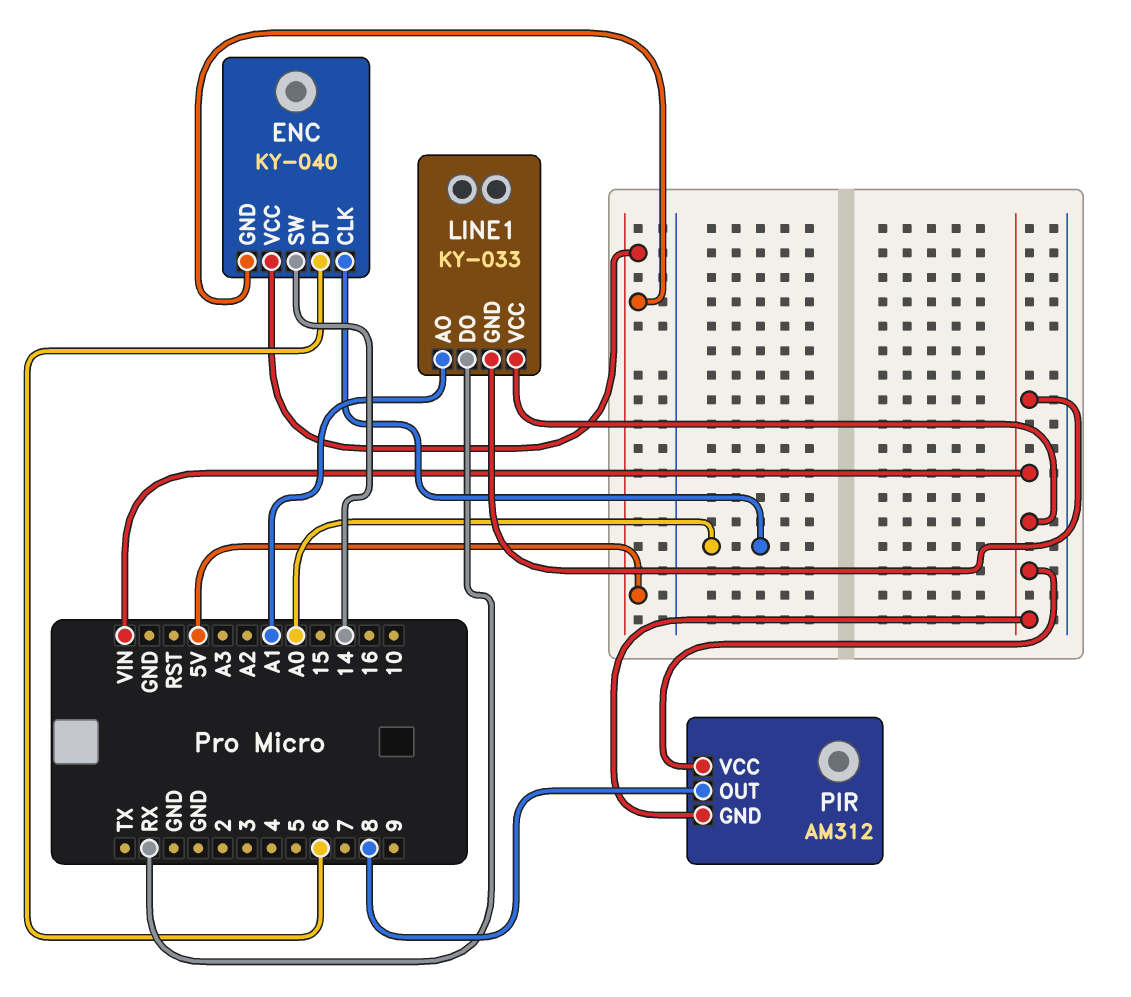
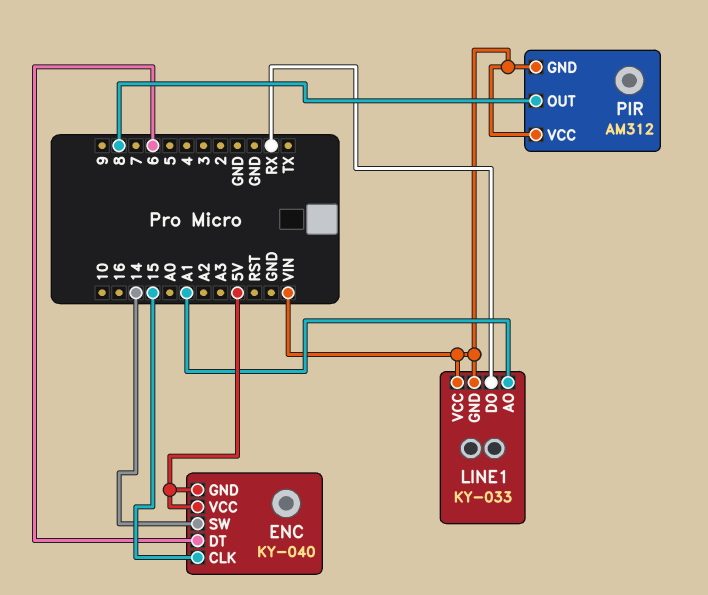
ENC pin CLK: A0 -> 15

